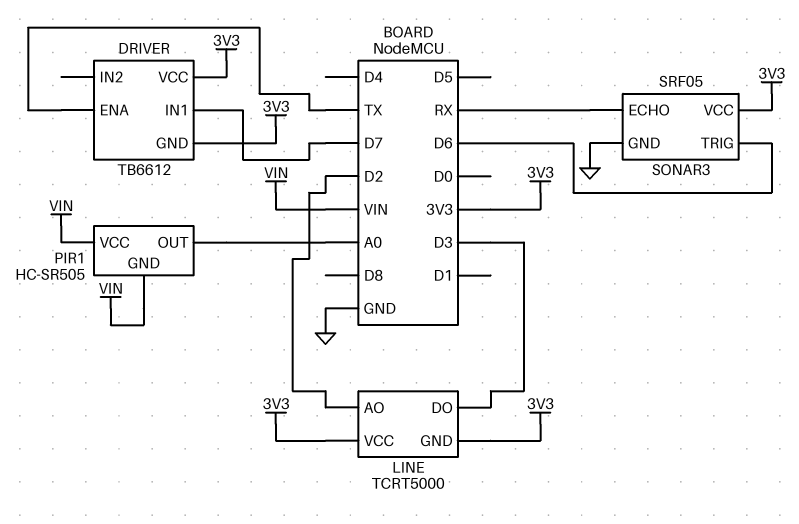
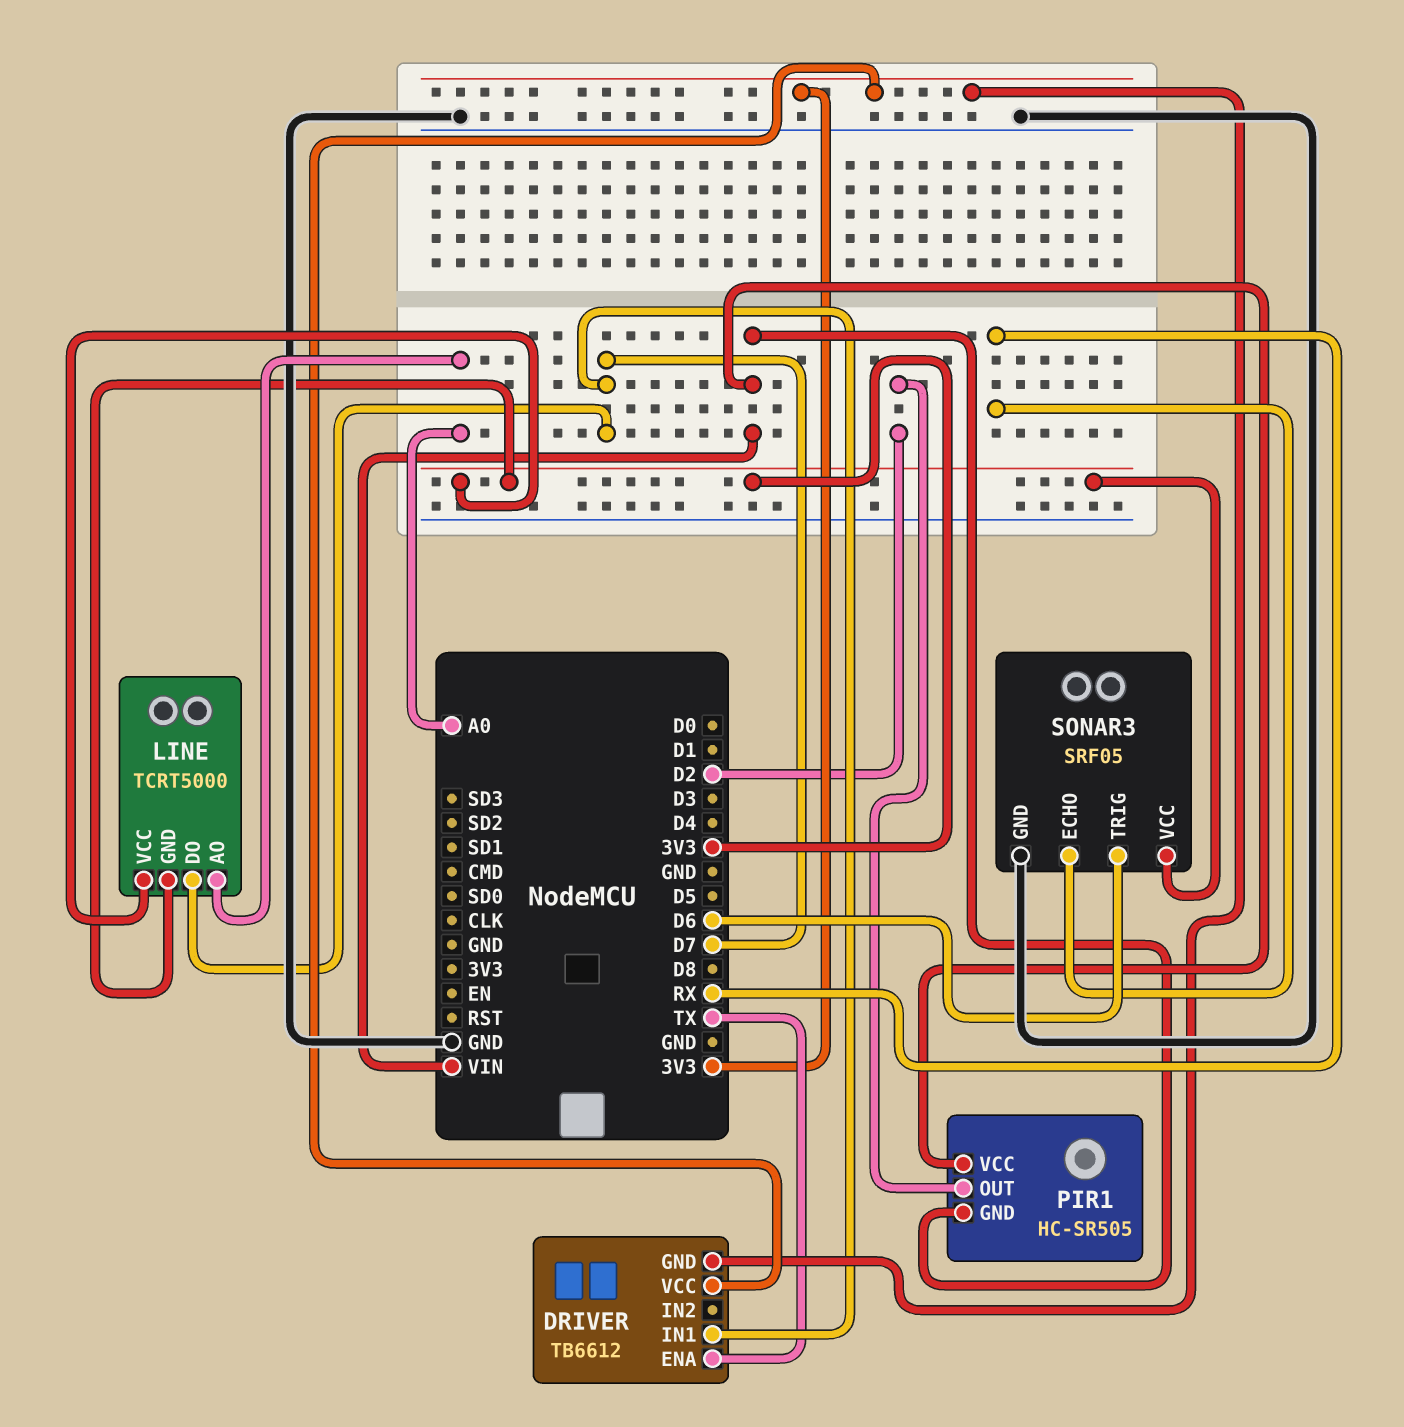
LINE pin AO: D2 -> A0
LINE pin DO: D3 -> D7
PIR1 pin OUT: A0 -> D2

